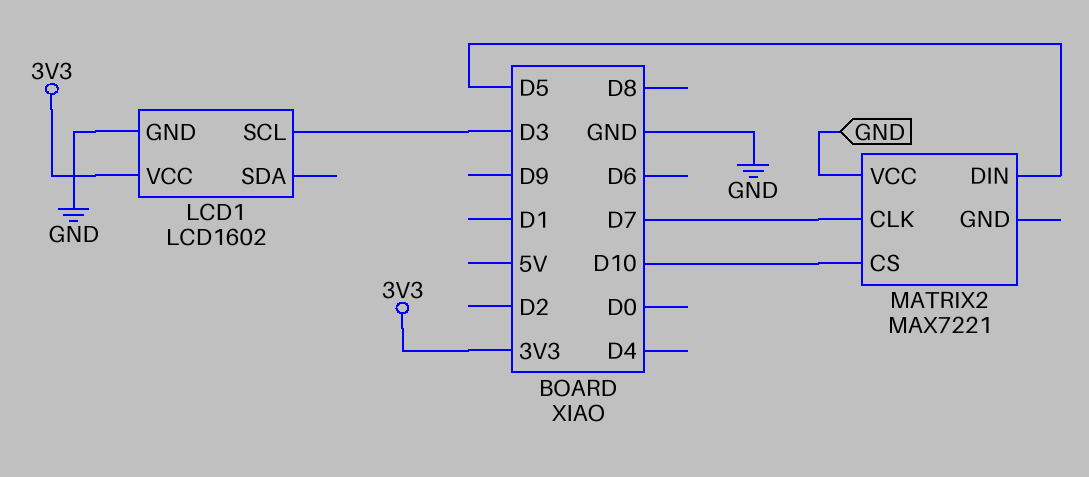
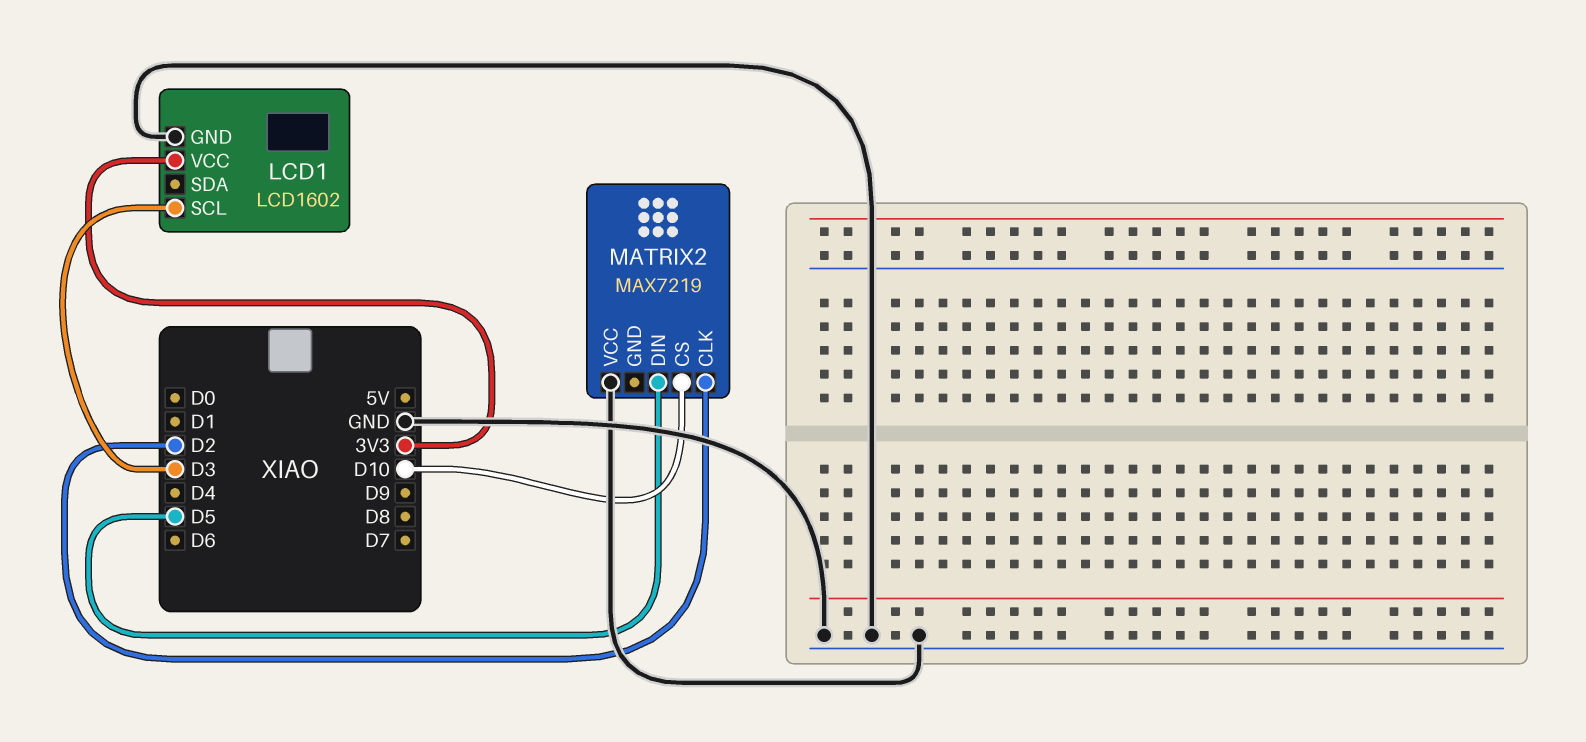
MATRIX2: MAX7221 -> MAX7219
MATRIX2 pin CLK: D7 -> D2

